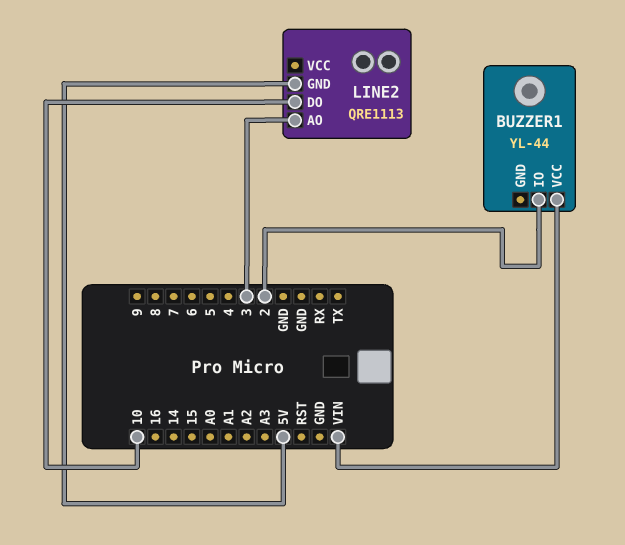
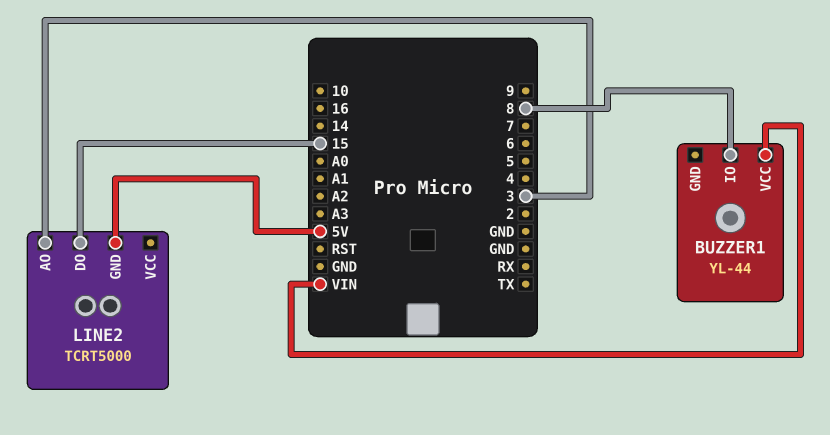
BUZZER1 pin IO: 2 -> 8
LINE2: QRE1113 -> TCRT5000
LINE2 pin DO: 10 -> 15

